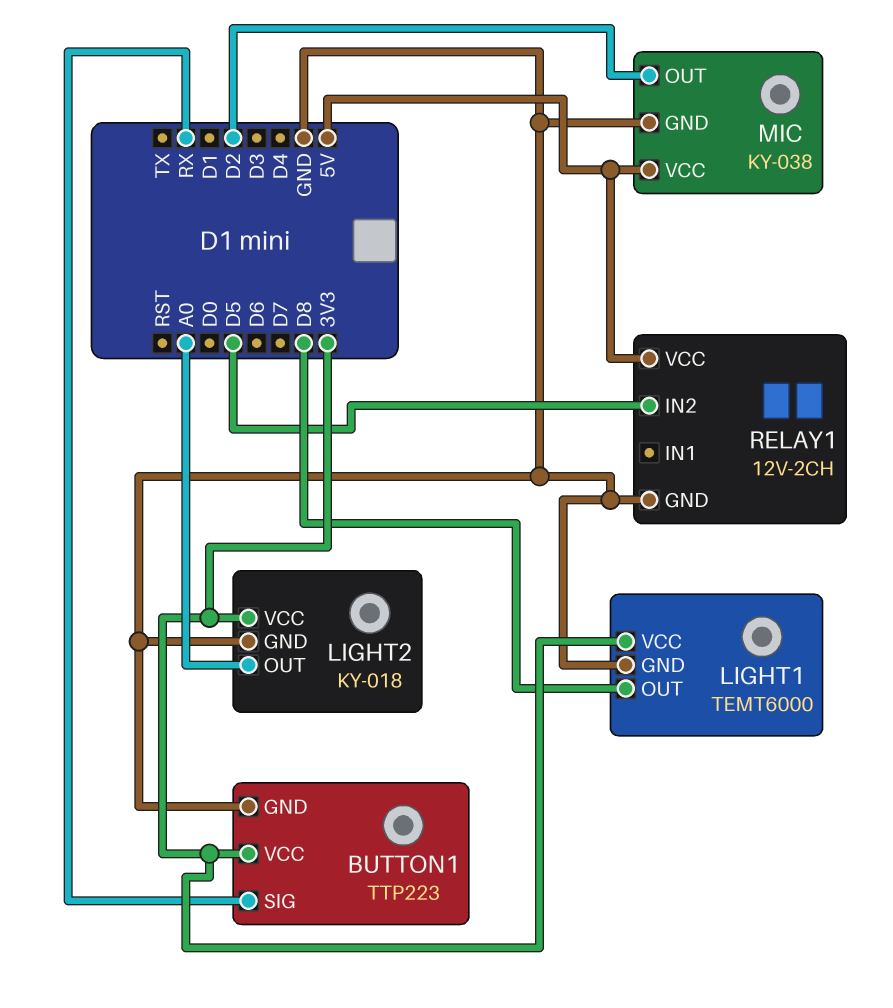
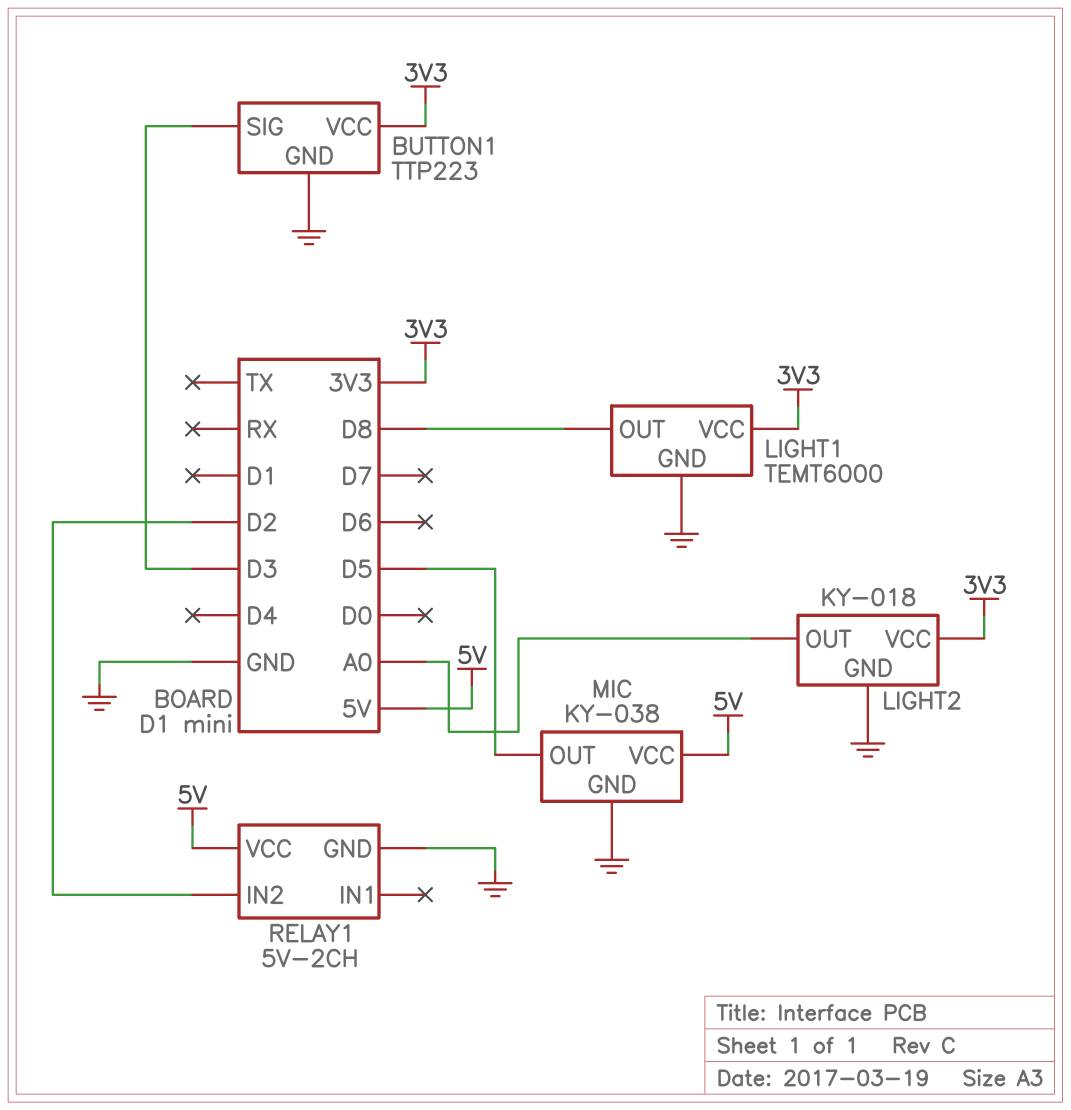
BUTTON1 pin SIG: RX -> D3
MIC pin OUT: D2 -> D5
RELAY1: 12V-2CH -> 5V-2CH
RELAY1 pin IN2: D5 -> D2

